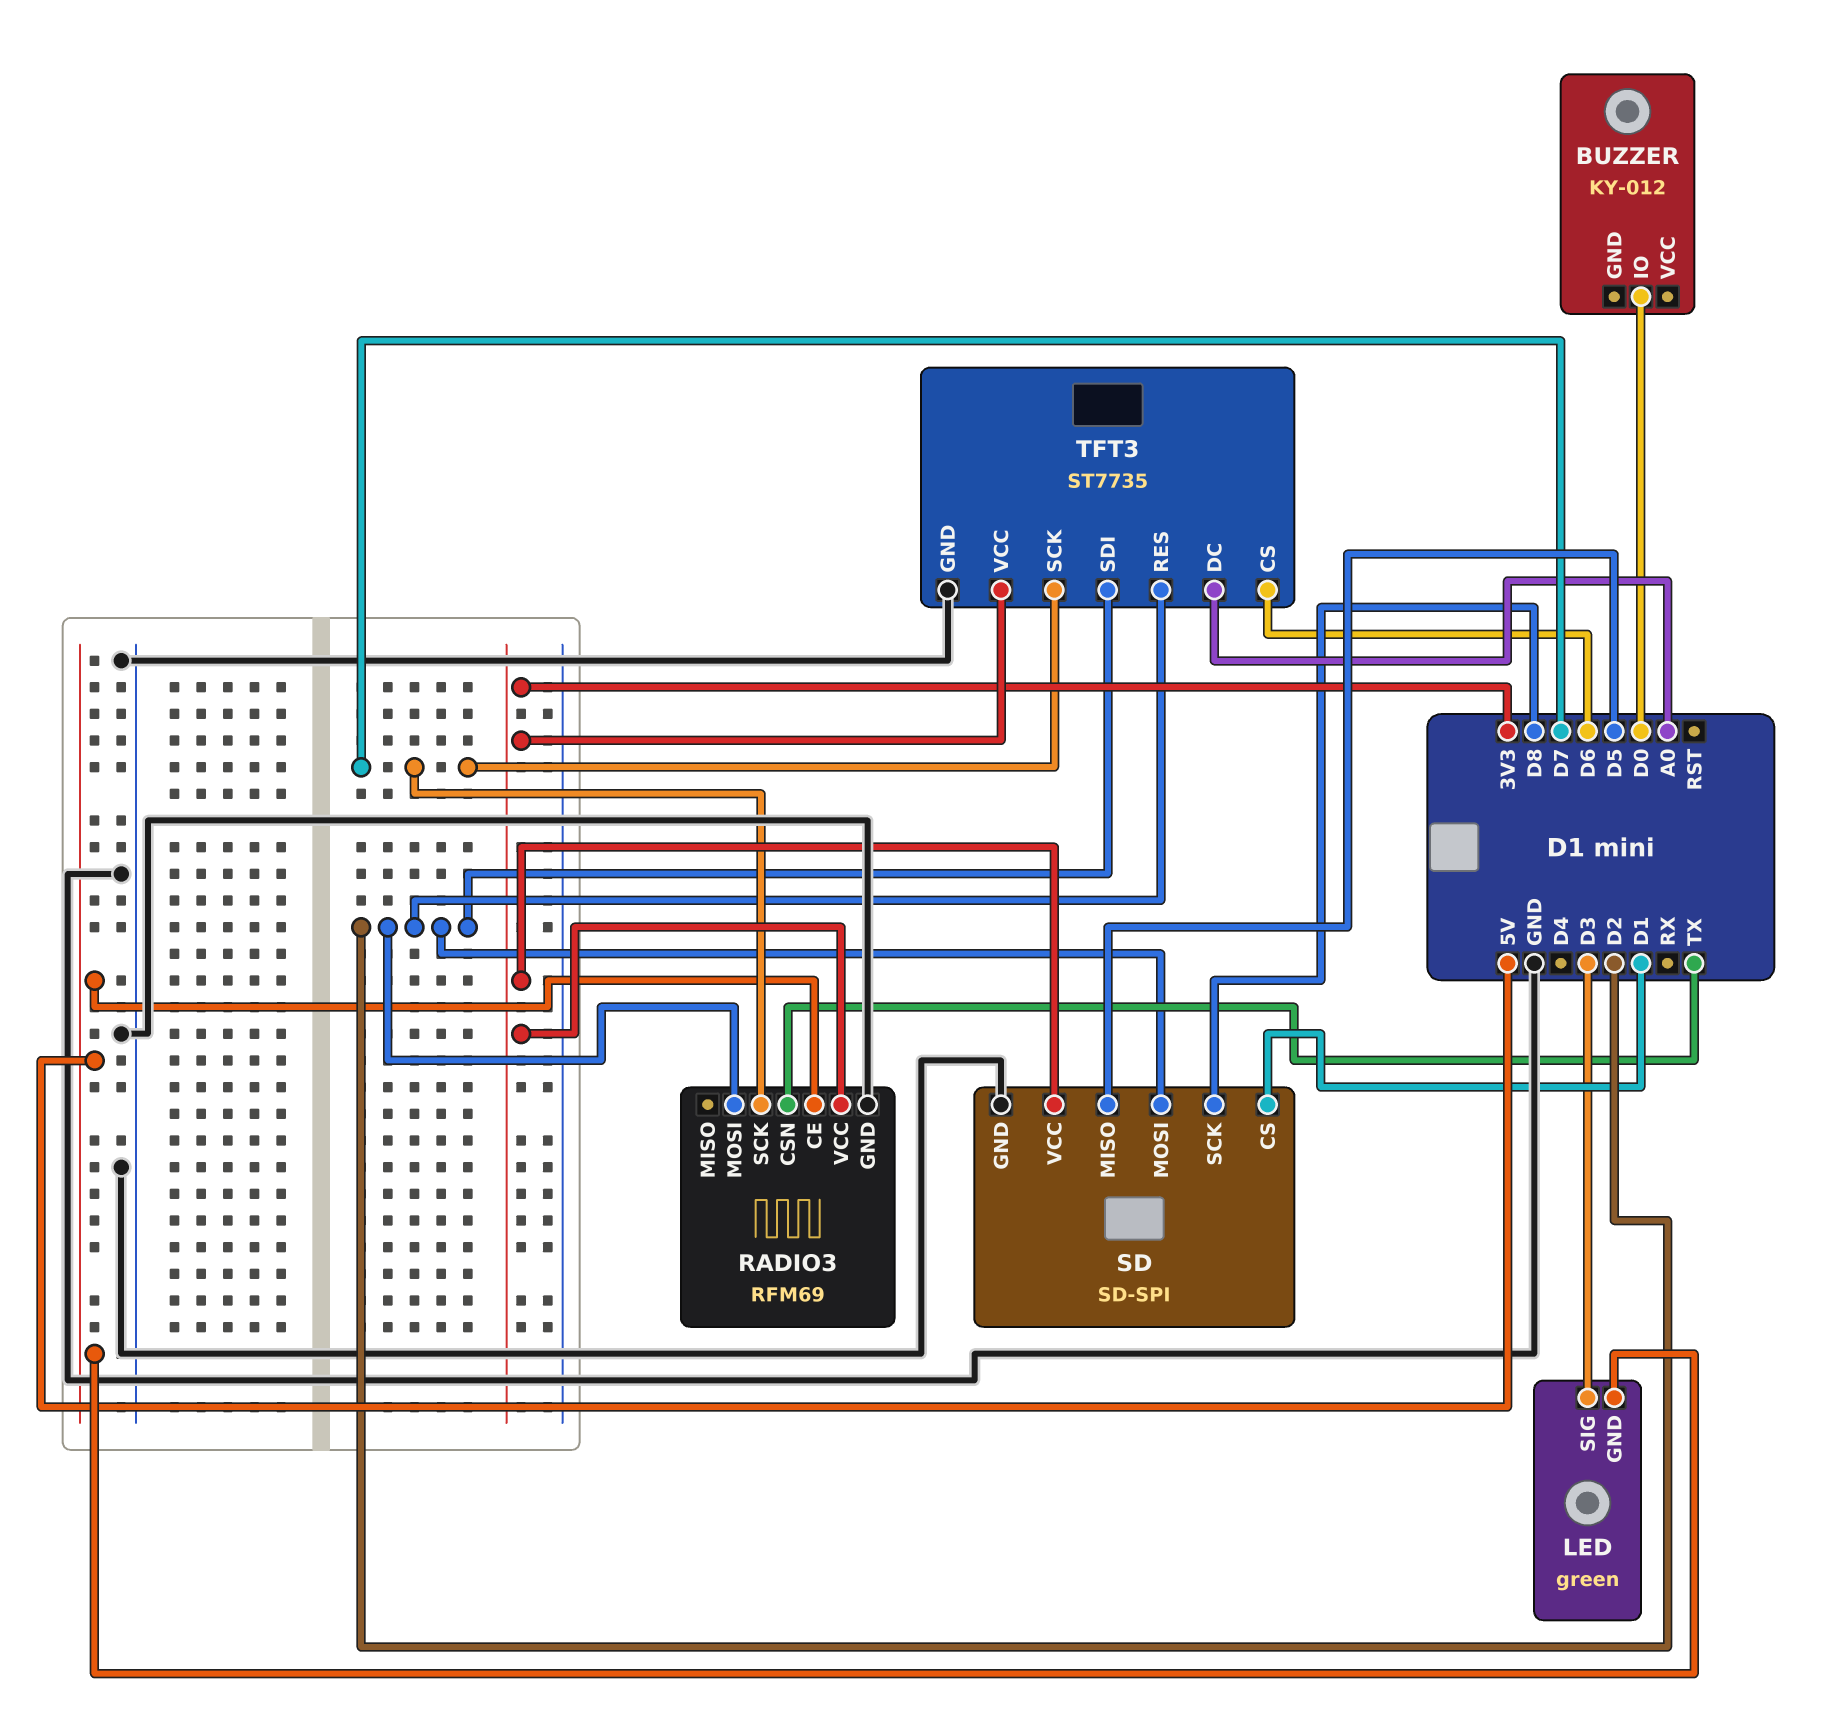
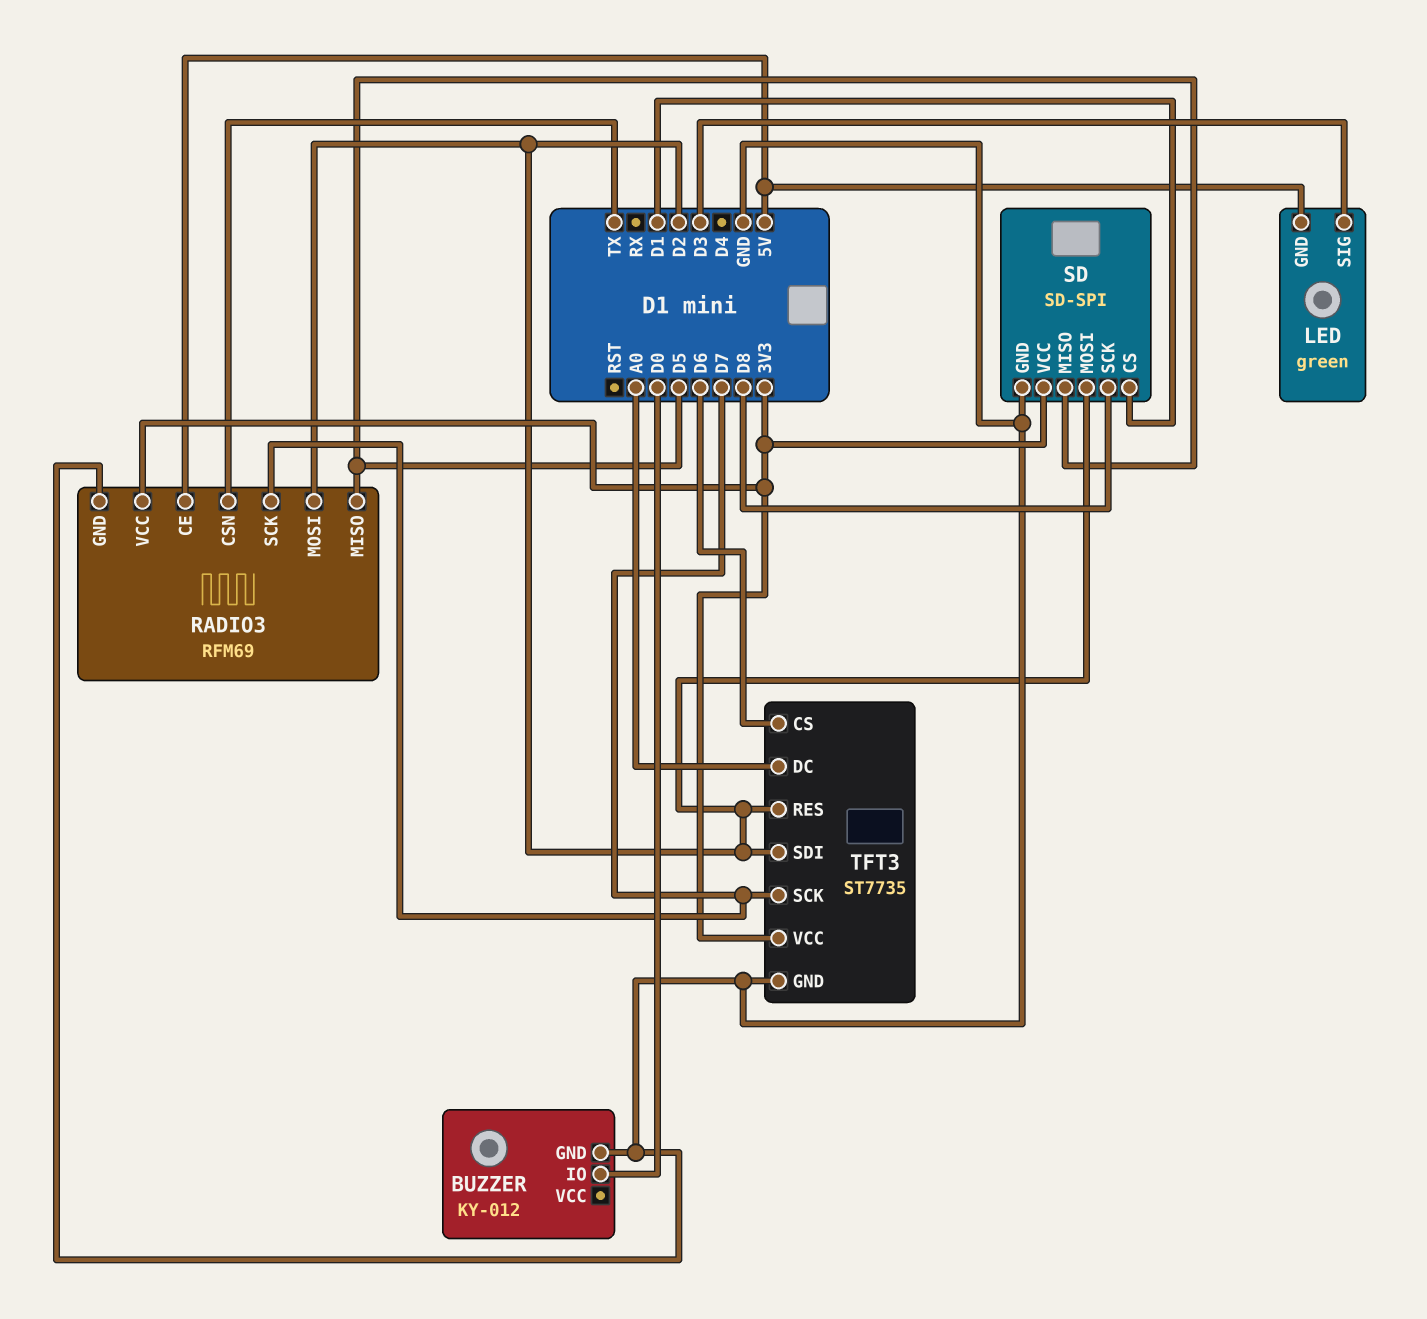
BUZZER pin GND: none -> GND
RADIO3 pin MISO: none -> D5

